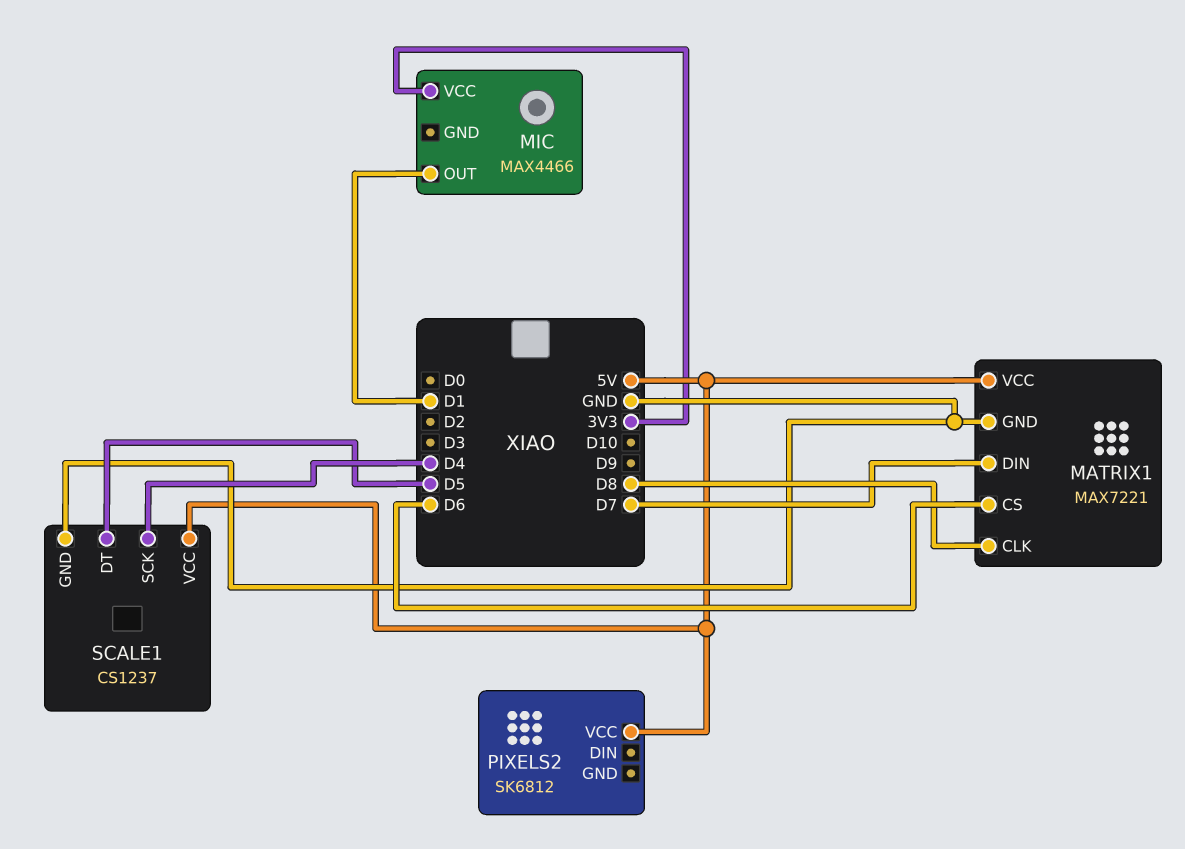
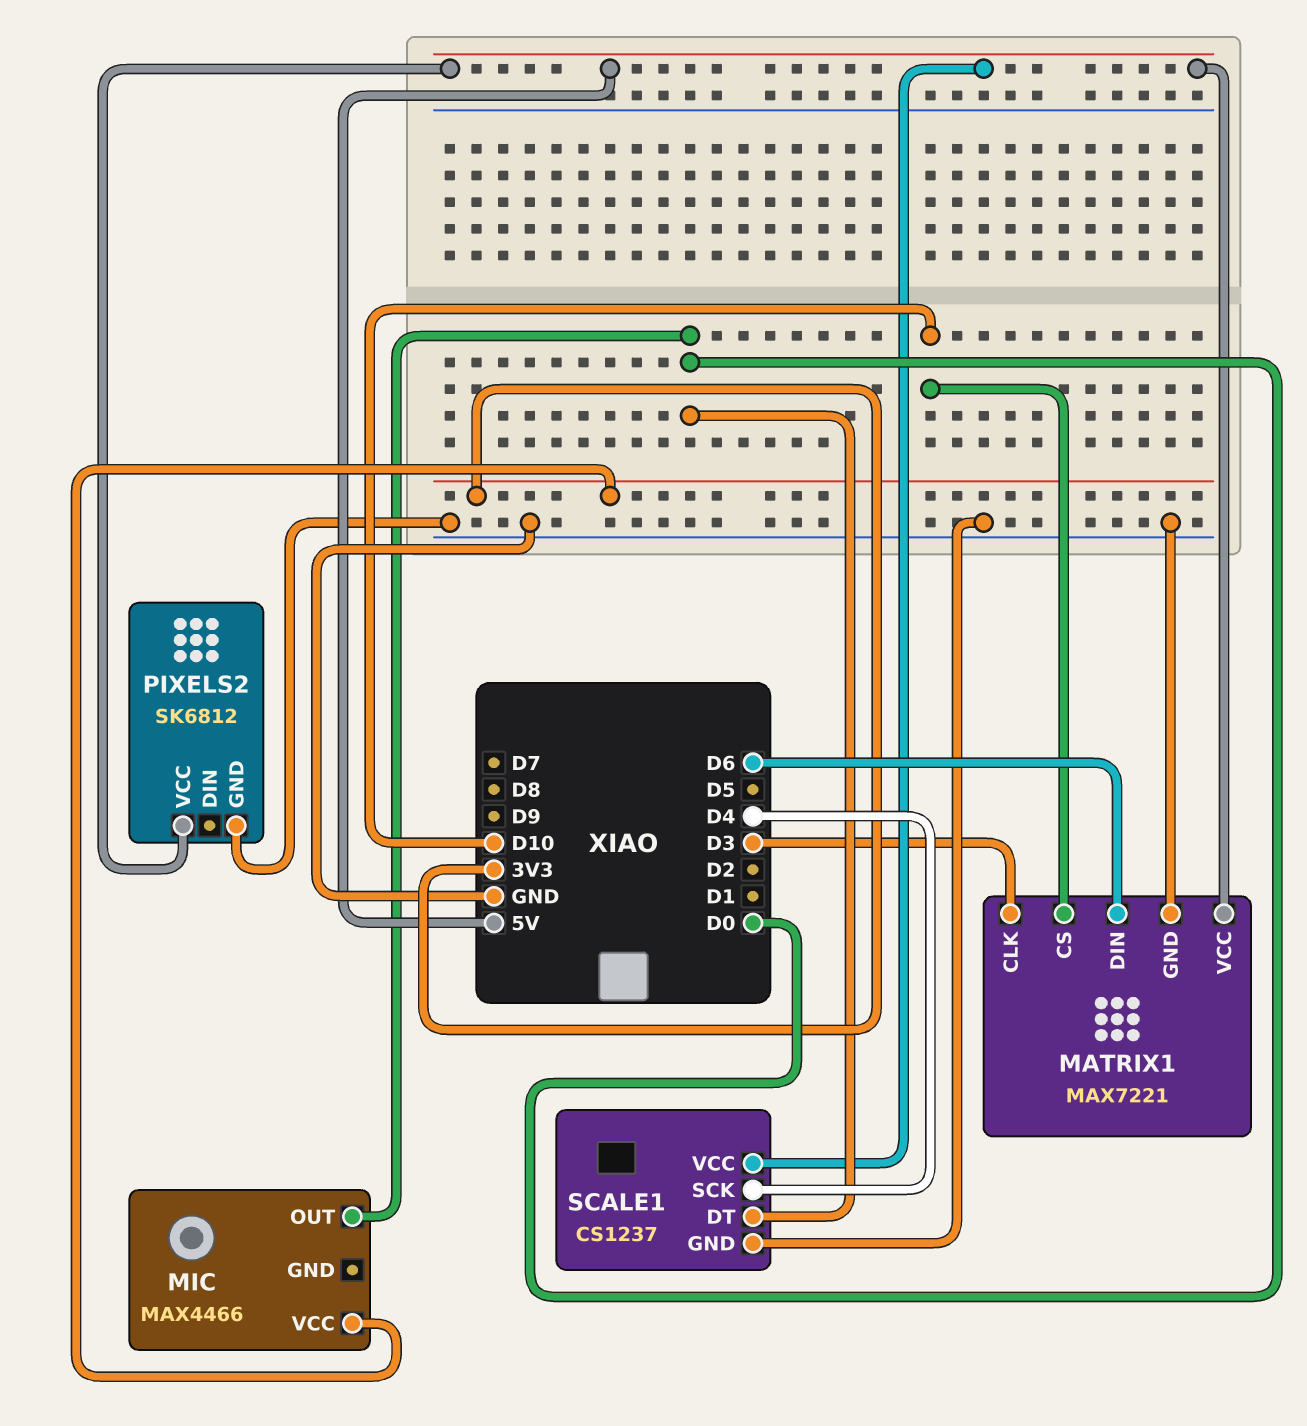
MATRIX1 pin CLK: D8 -> D3
MATRIX1 pin CS: D6 -> D10
MATRIX1 pin DIN: D7 -> D6
MIC pin OUT: D1 -> D0
PIXELS2 pin GND: none -> GND
SCALE1 pin DT: D5 -> D0

